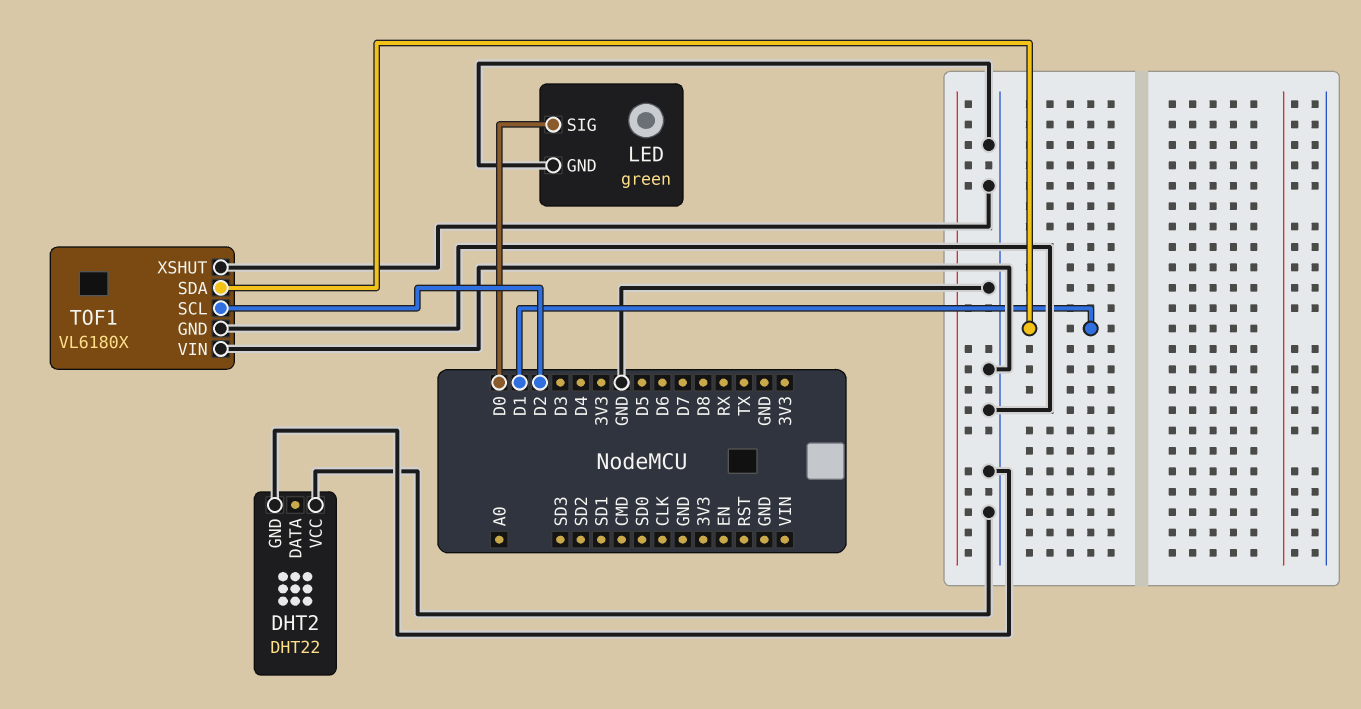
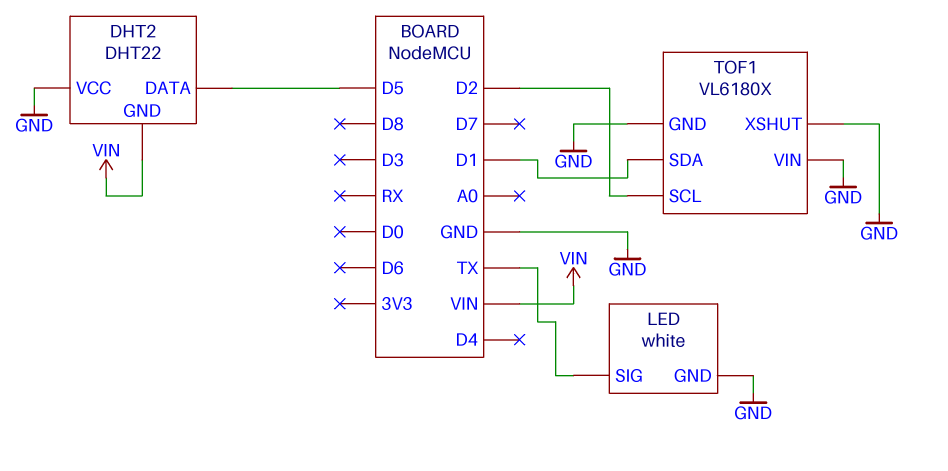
DHT2 pin DATA: none -> D5
DHT2 pin GND: GND -> VIN
LED: green -> white
LED pin SIG: D0 -> TX

